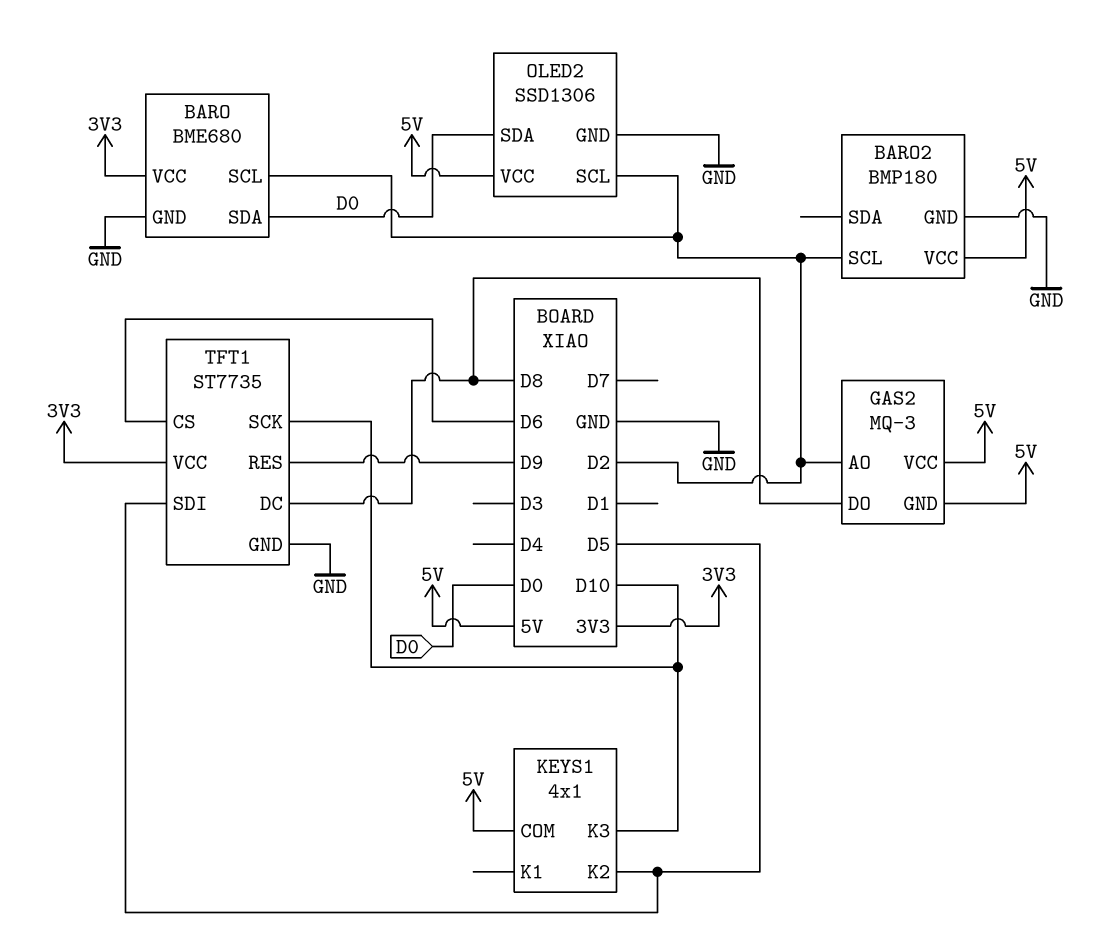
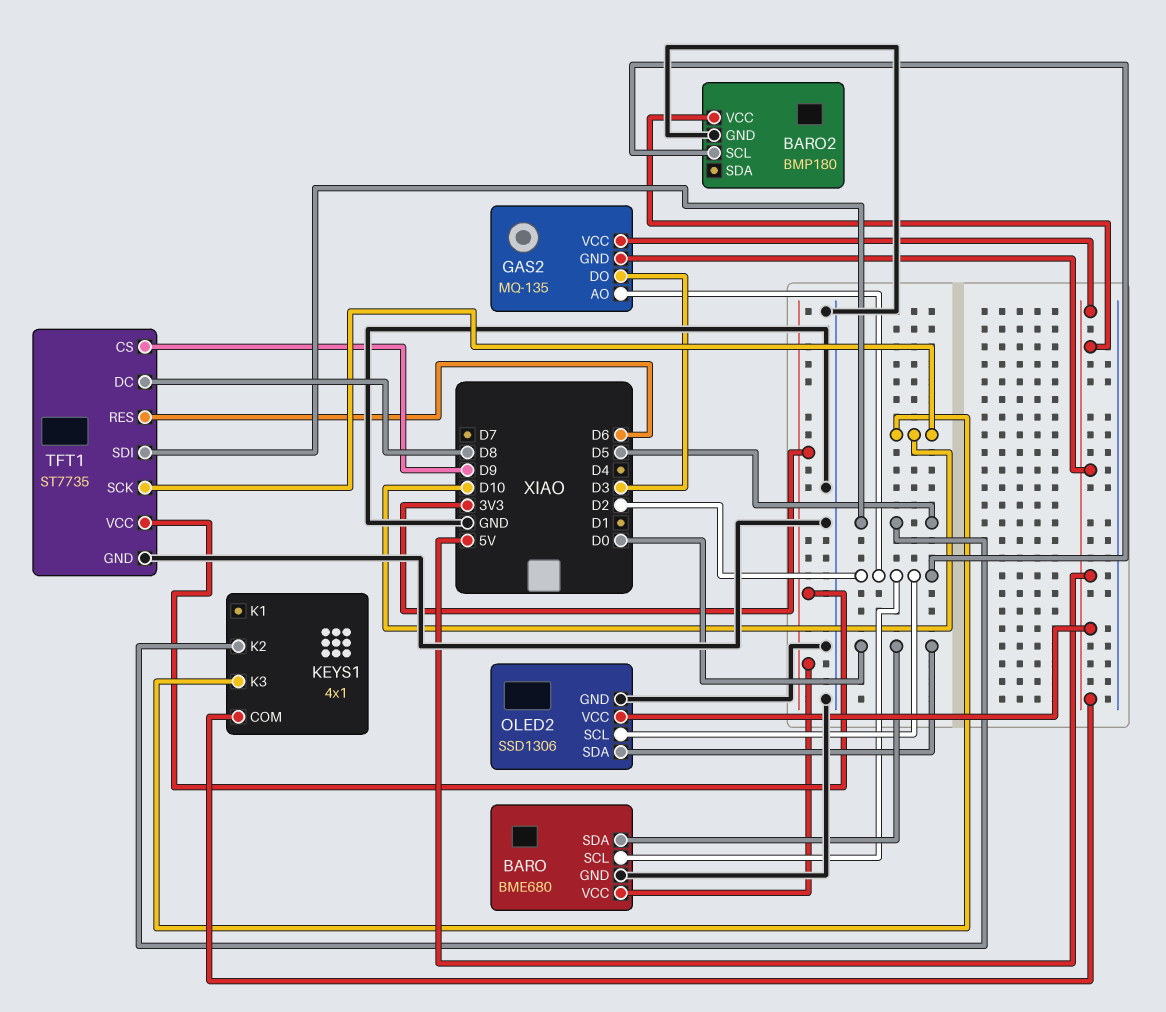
GAS2: MQ-3 -> MQ-135
GAS2 pin DO: D8 -> D3
TFT1 pin CS: D6 -> D9
TFT1 pin RES: D9 -> D6

